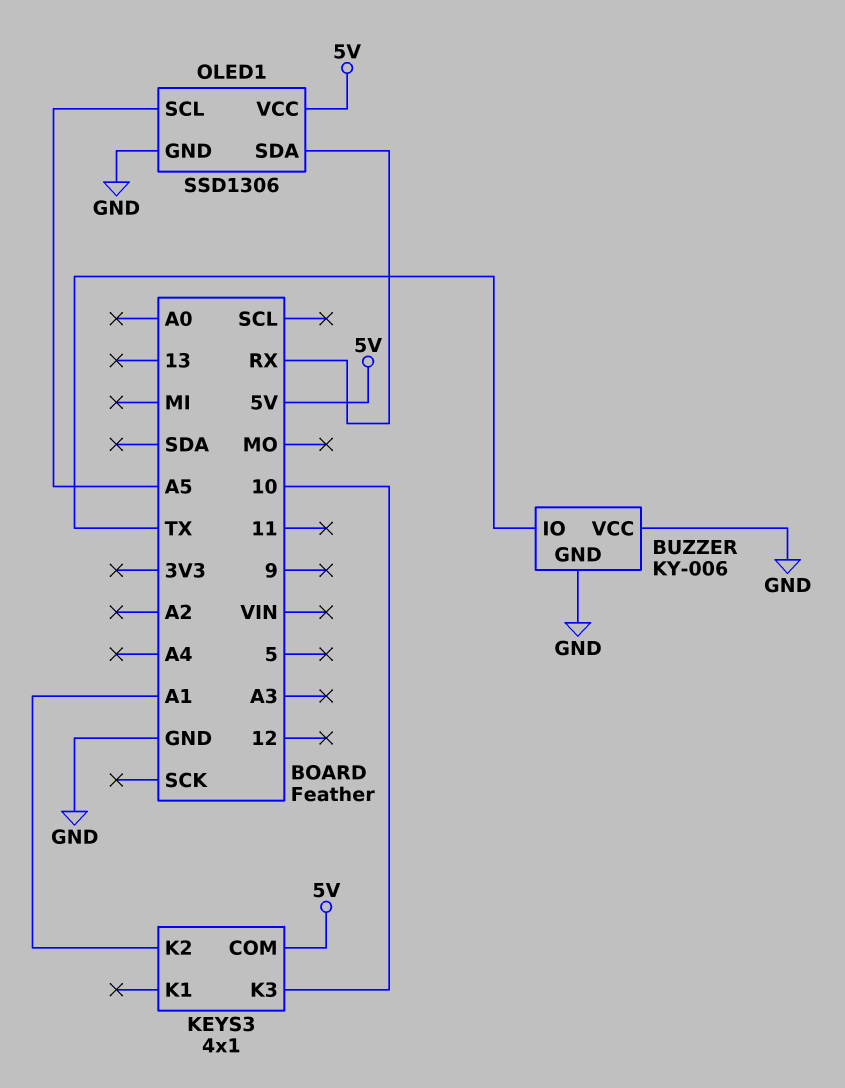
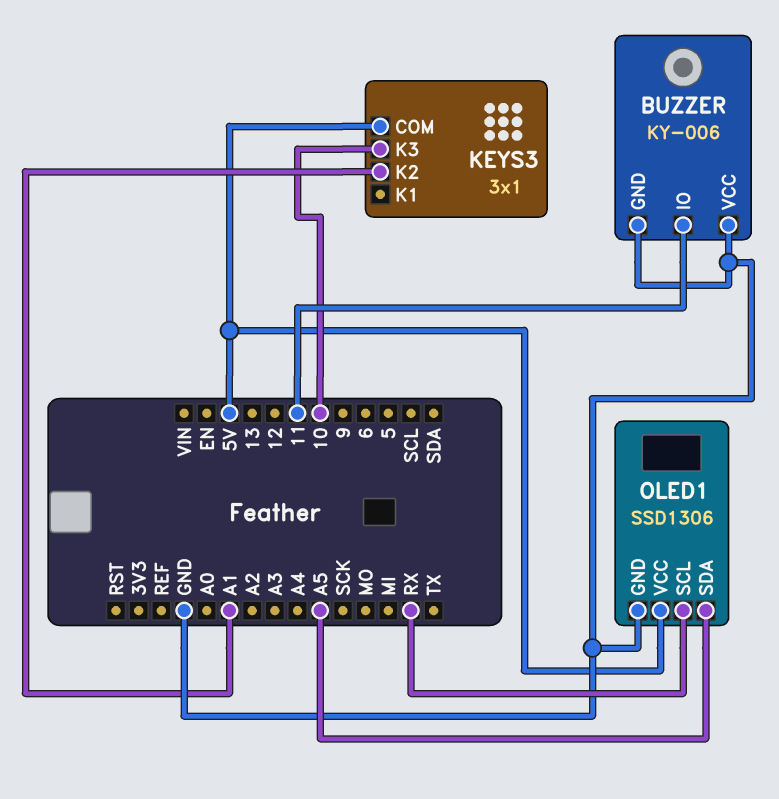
BUZZER pin IO: TX -> 11
KEYS3: 4x1 -> 3x1
OLED1 pin SCL: A5 -> RX
OLED1 pin SDA: RX -> A5

